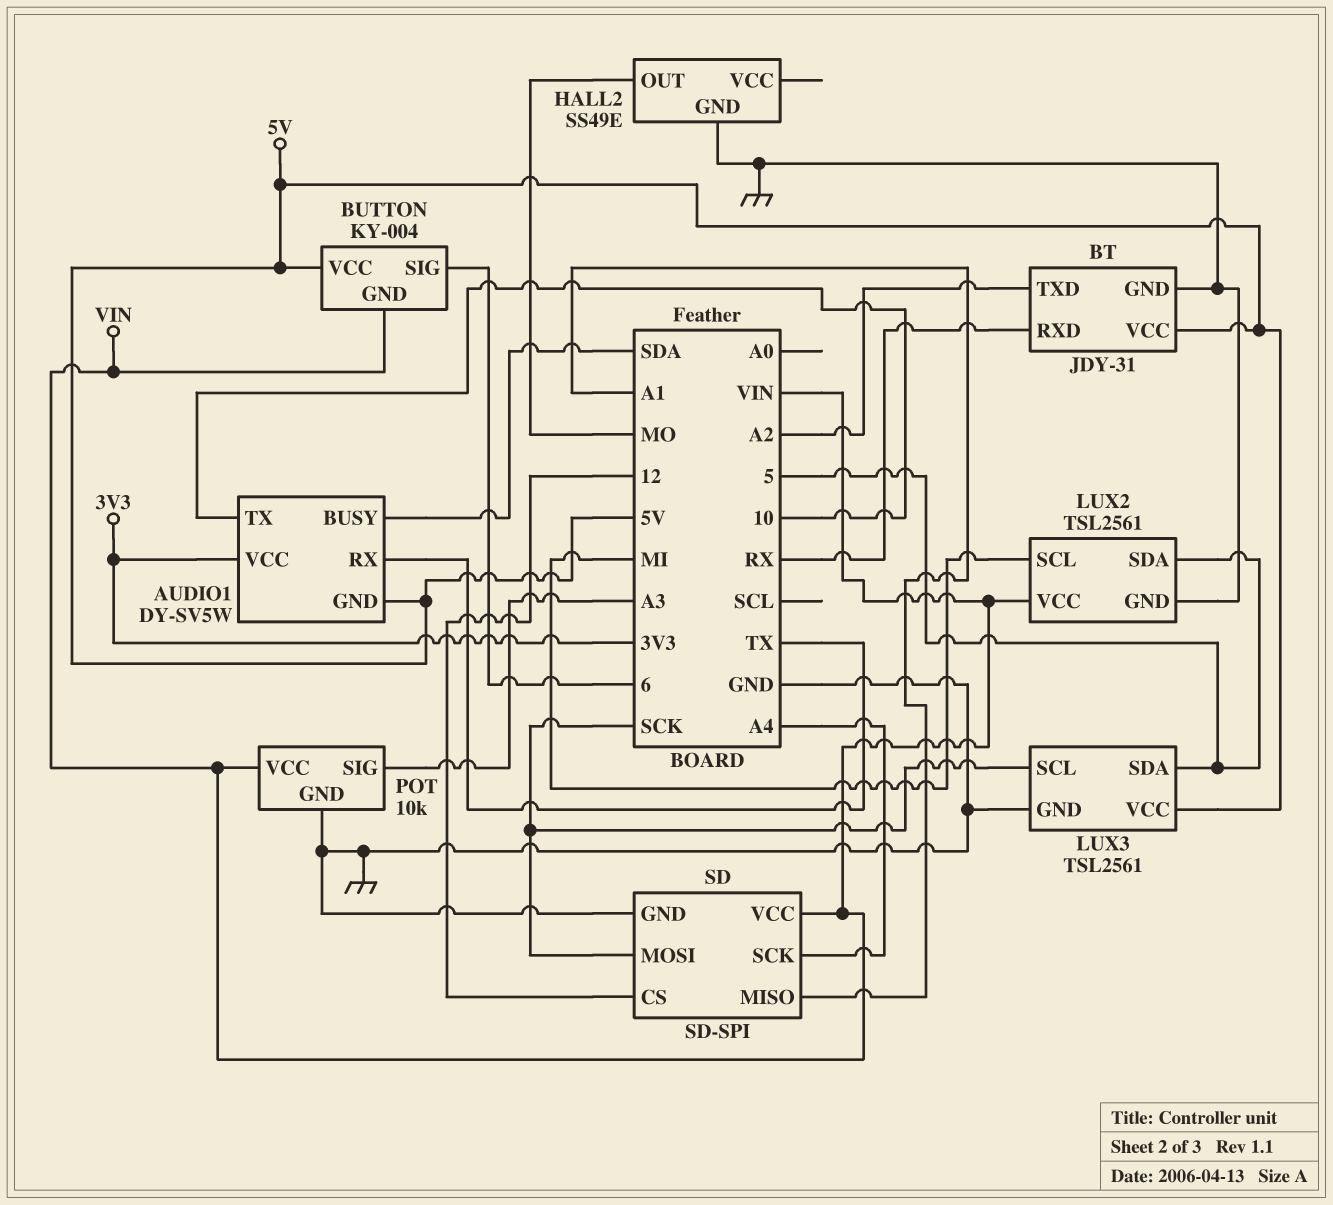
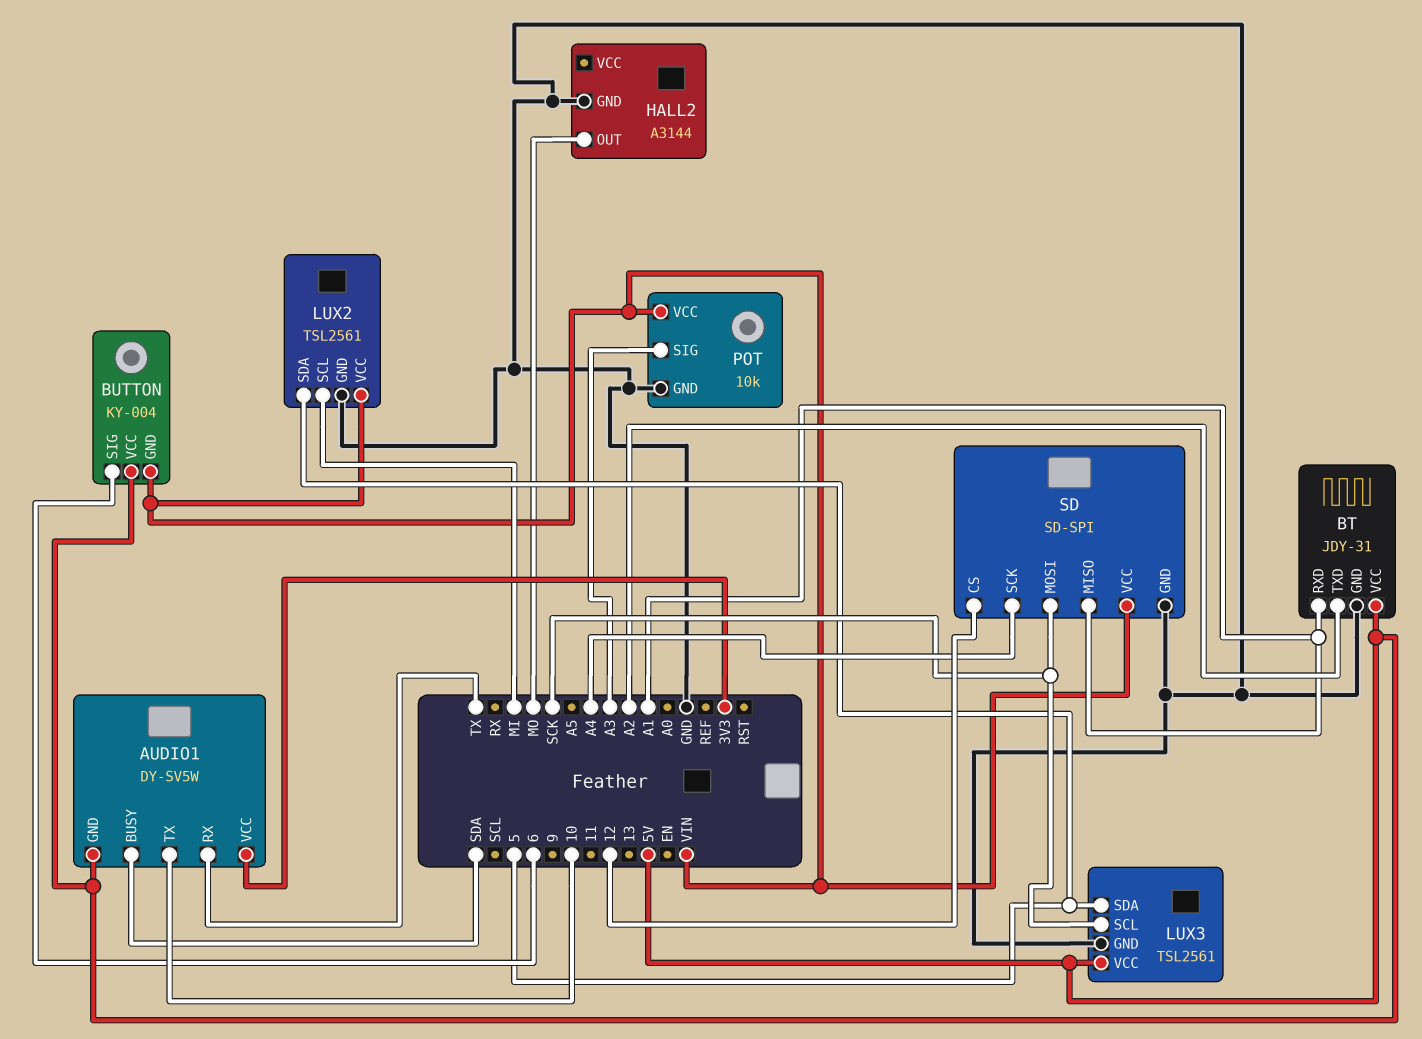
BT pin RXD: RX -> A1
HALL2: SS49E -> A3144

